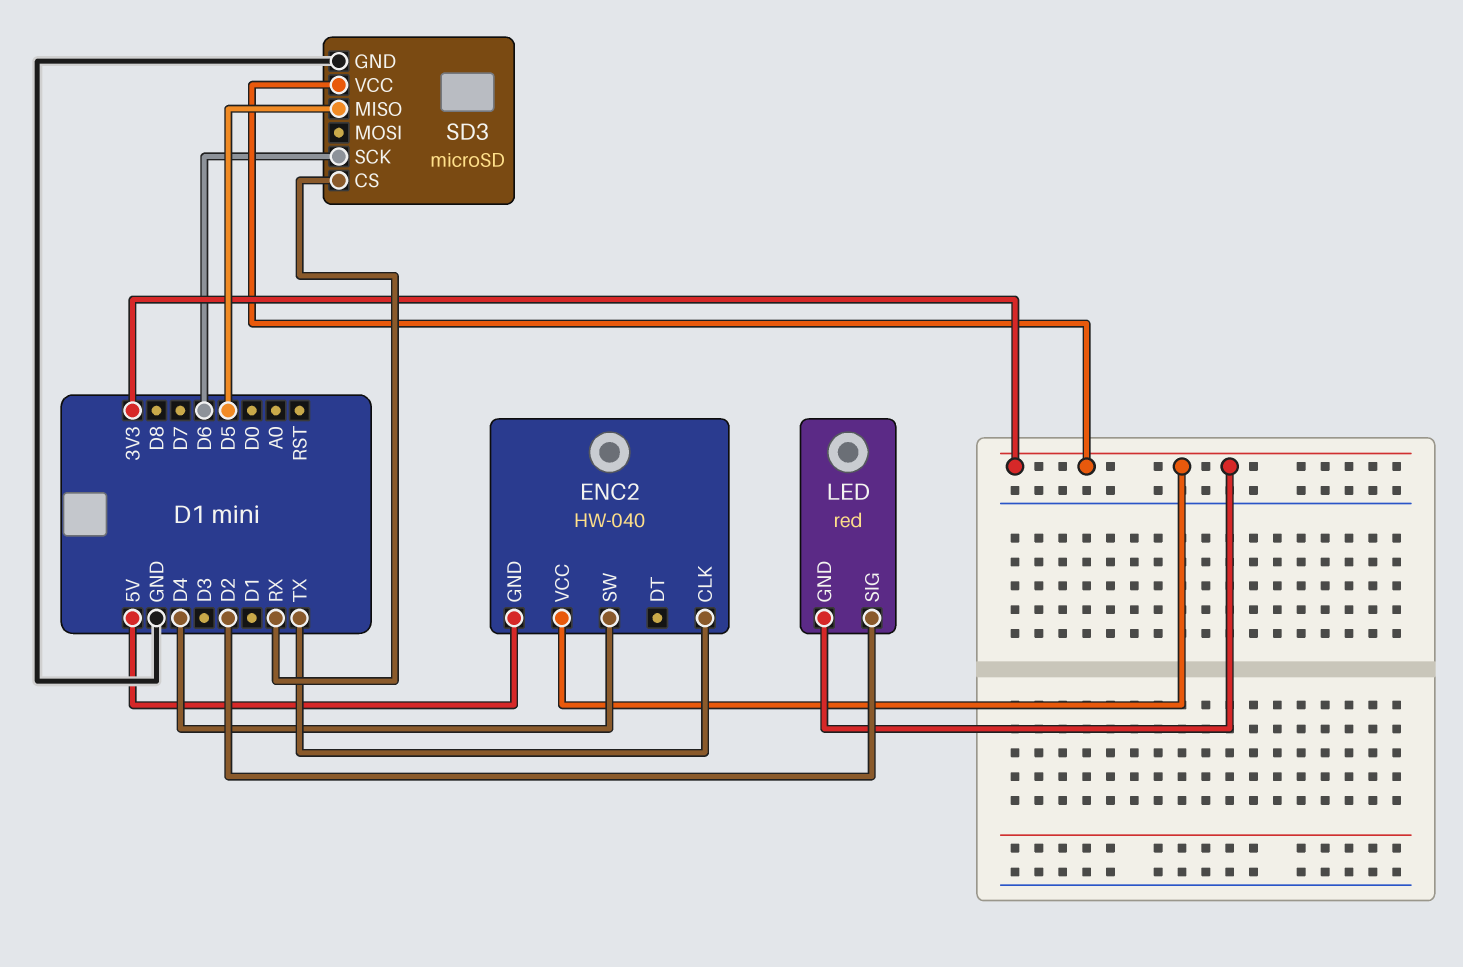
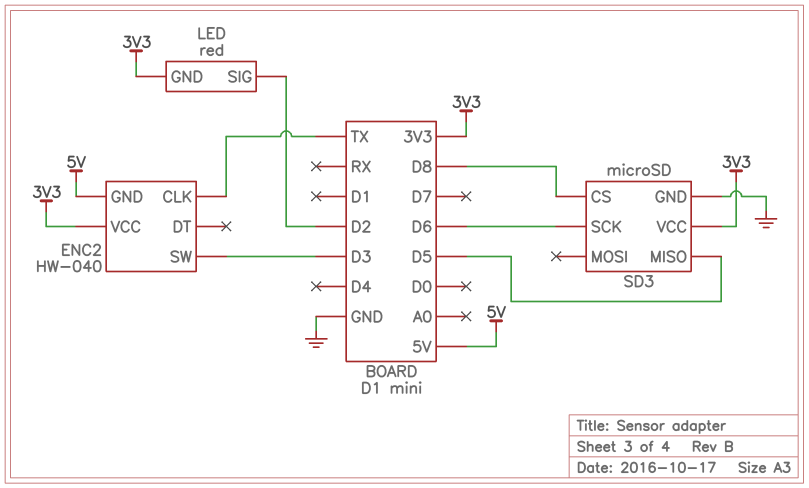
ENC2 pin SW: D4 -> D3
SD3 pin CS: RX -> D8

